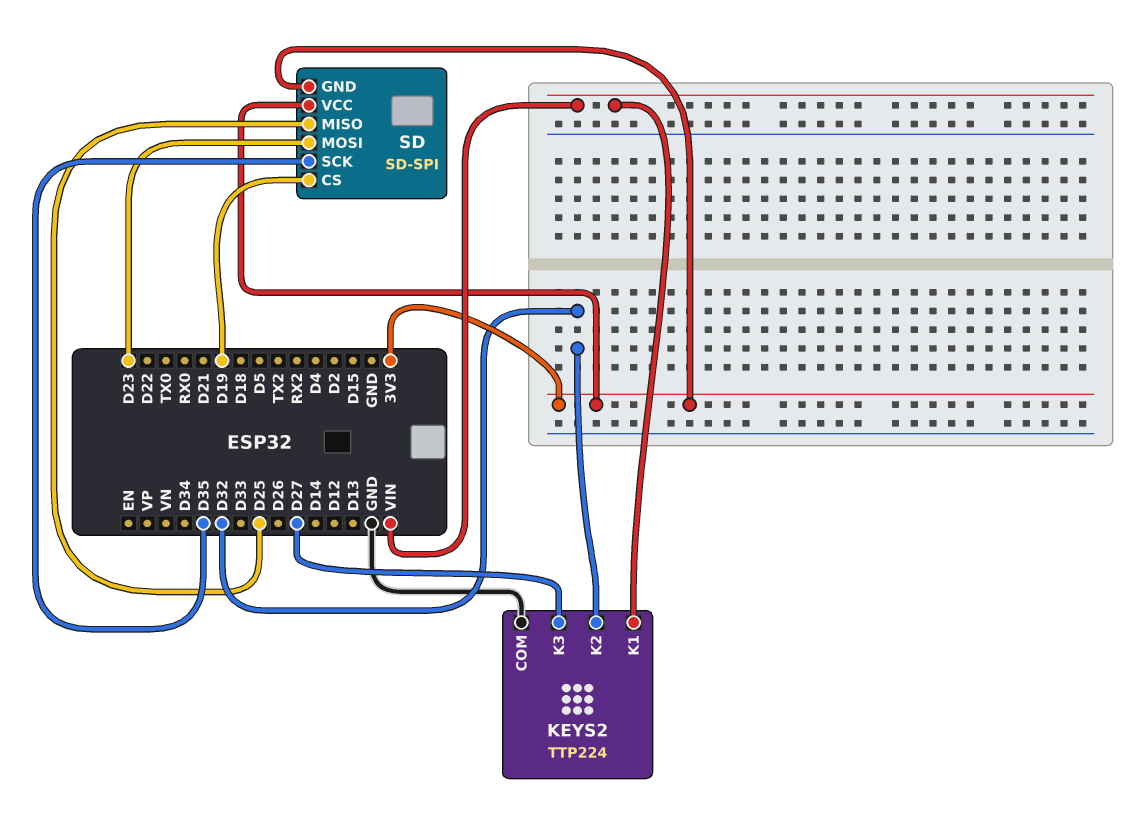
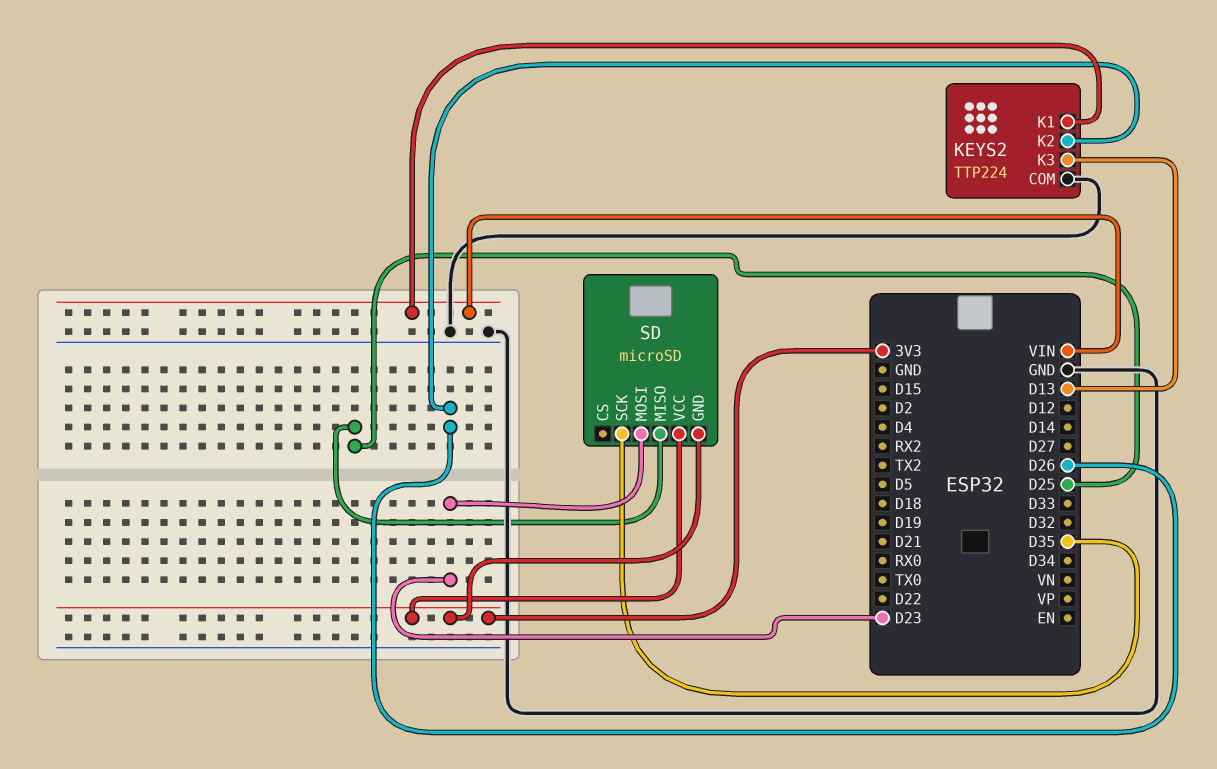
KEYS2 pin K2: D32 -> D26
KEYS2 pin K3: D27 -> D13
SD: SD-SPI -> microSD
SD pin CS: D19 -> none

